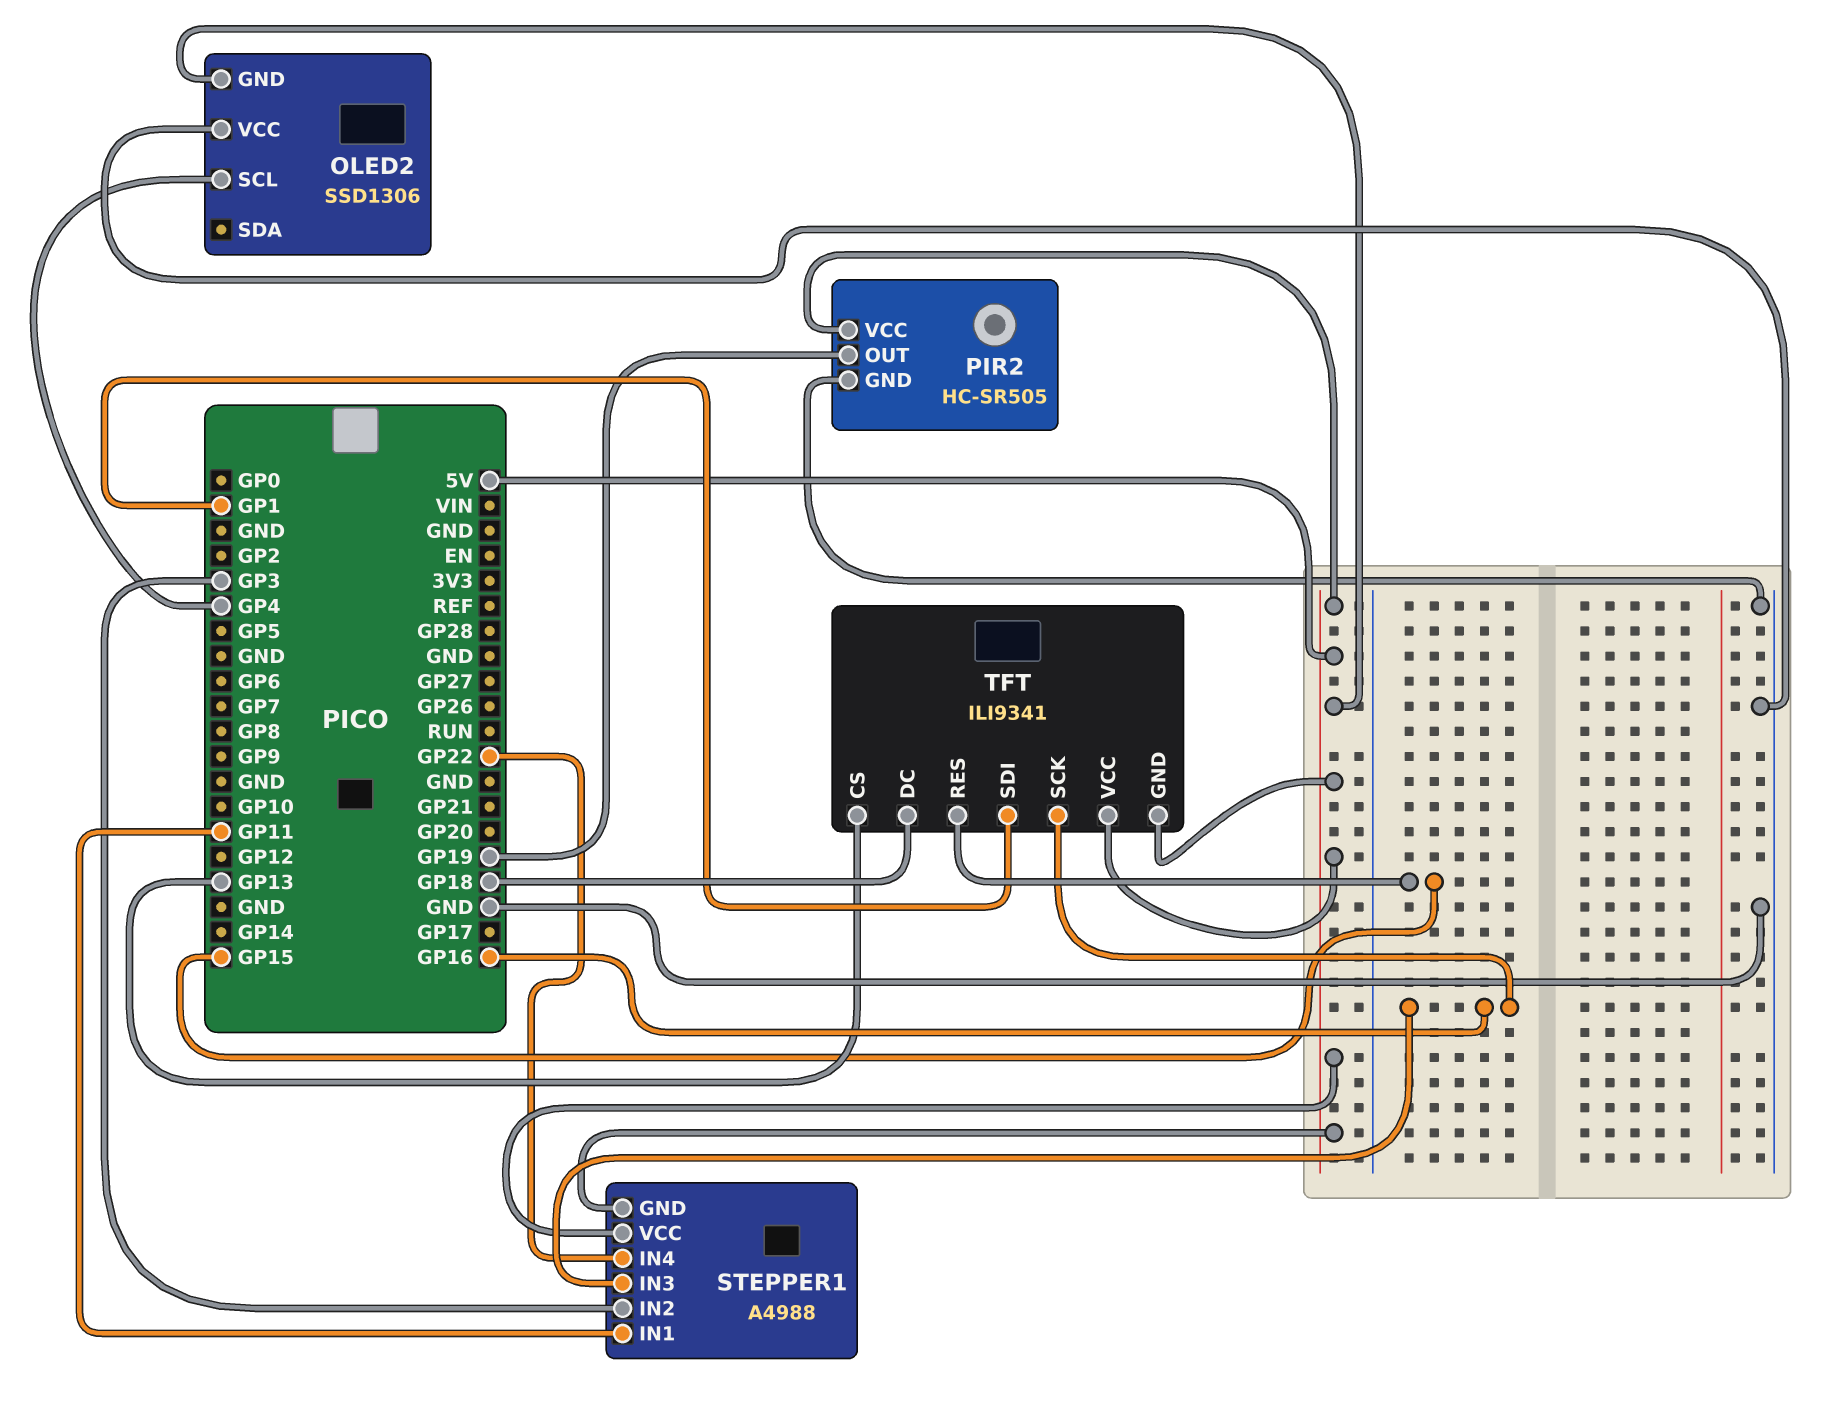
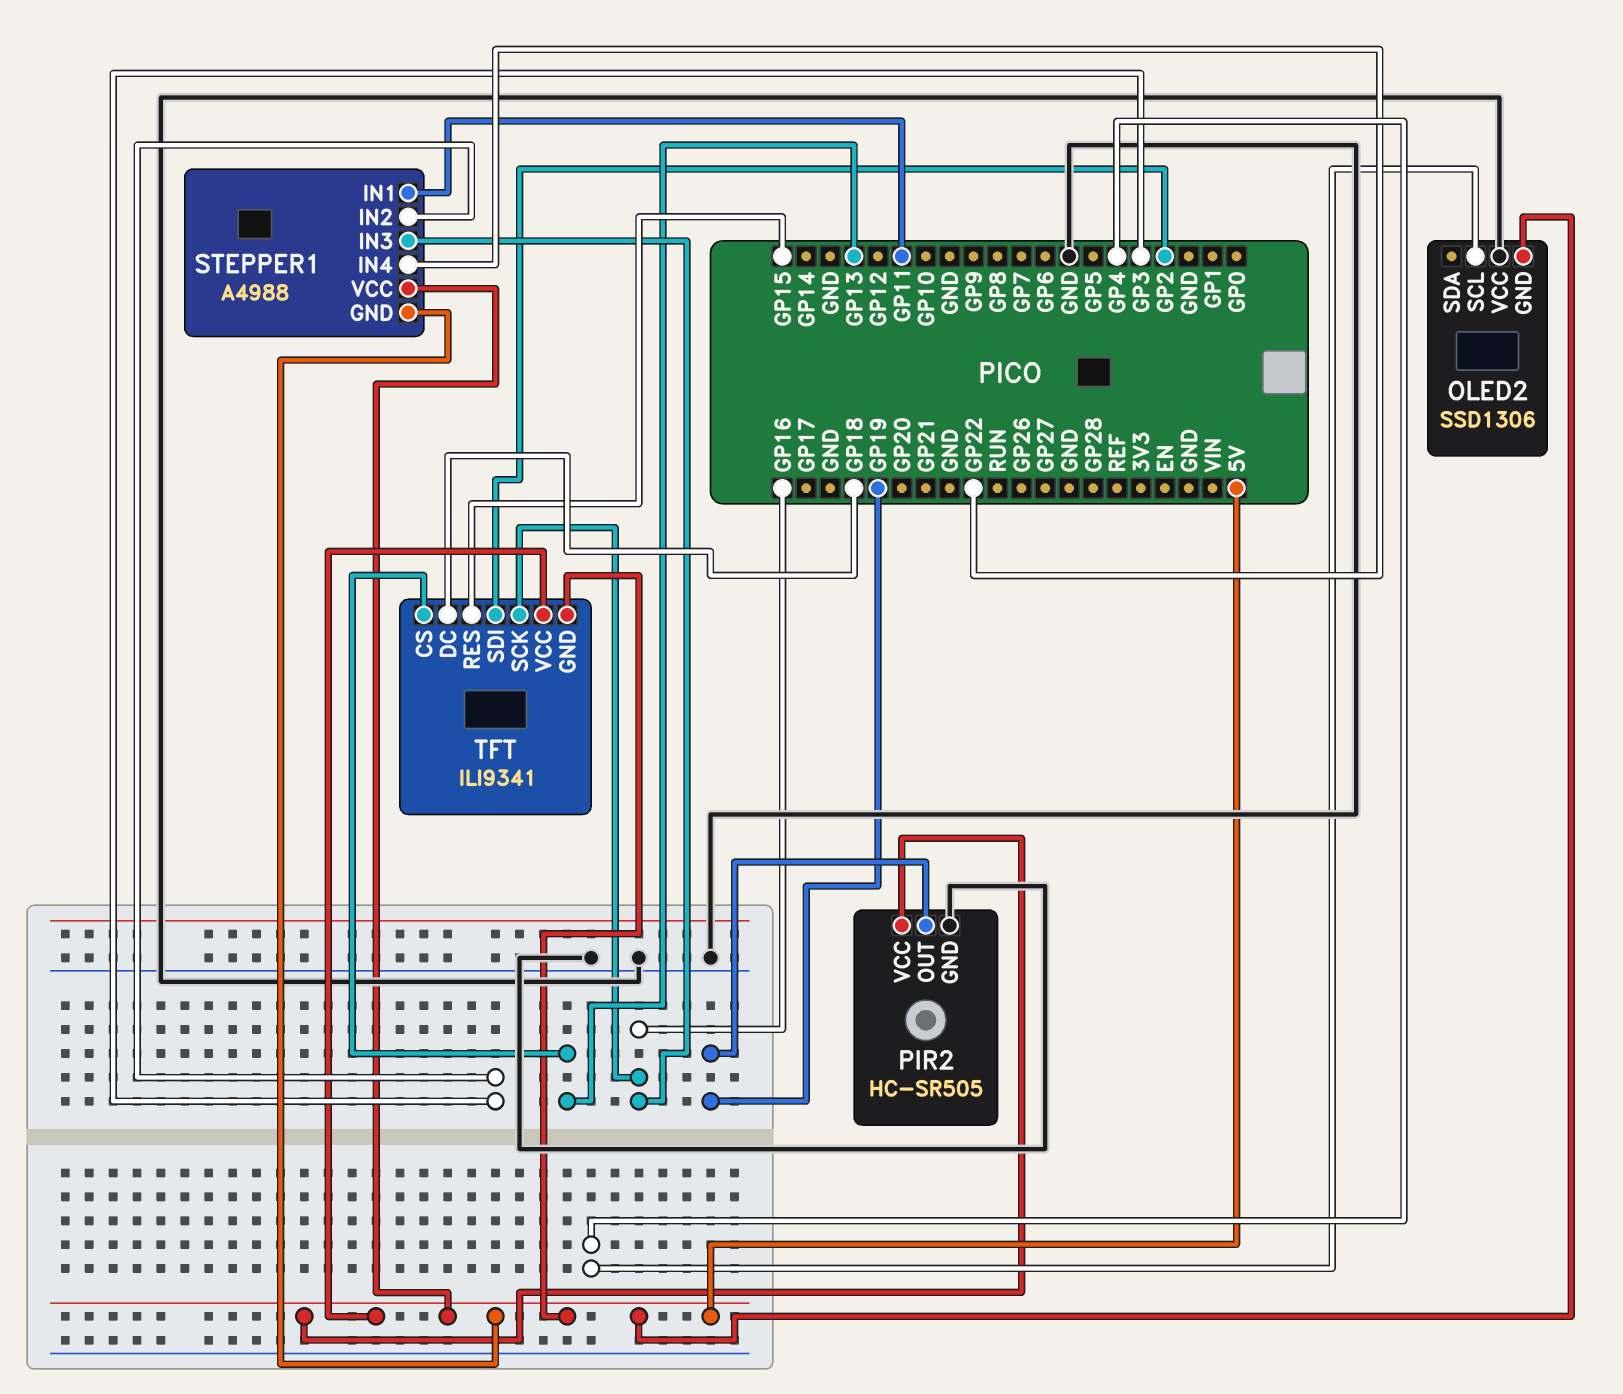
TFT pin SDI: GP1 -> GP2

